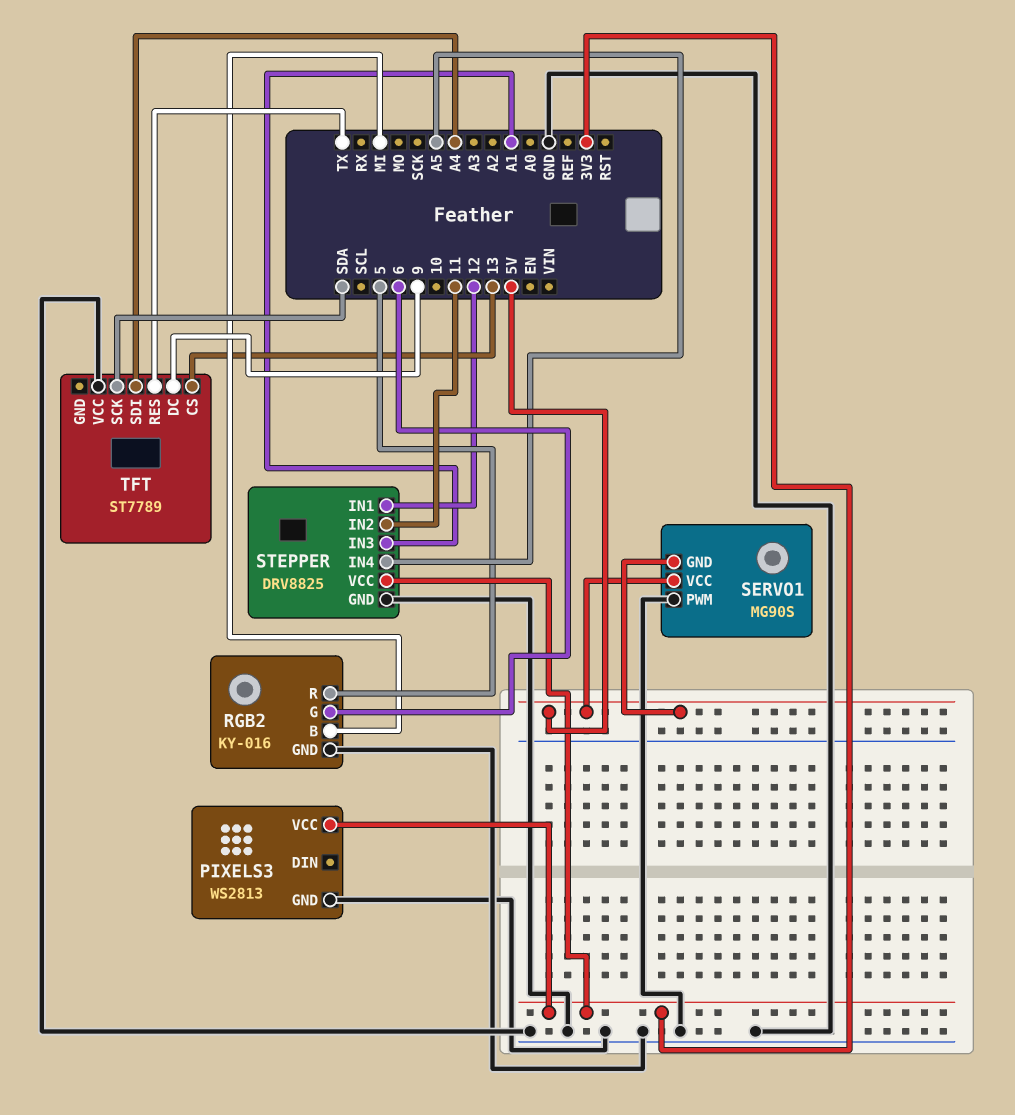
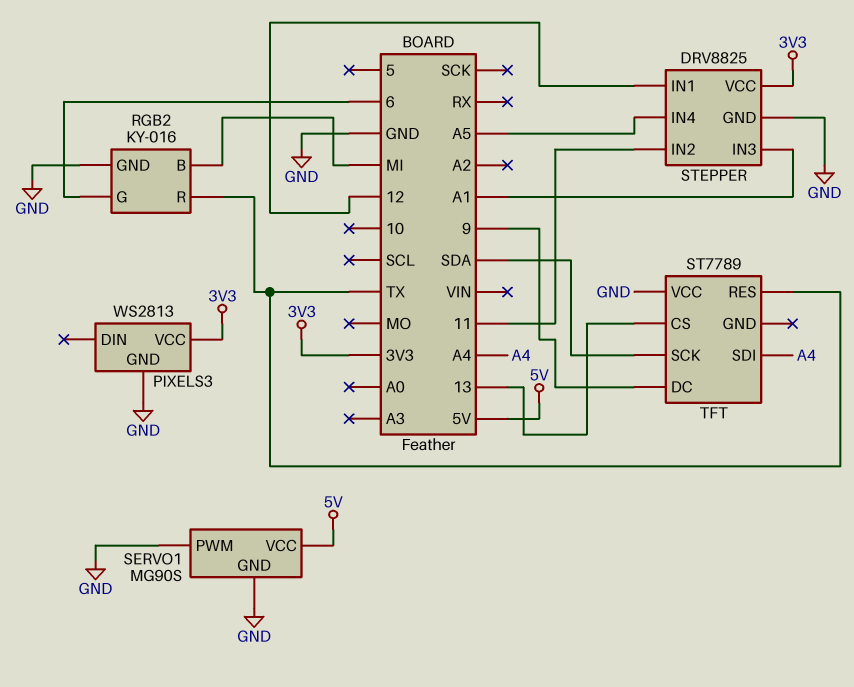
RGB2 pin R: 5 -> TX
SERVO1 pin GND: 5V -> GND

